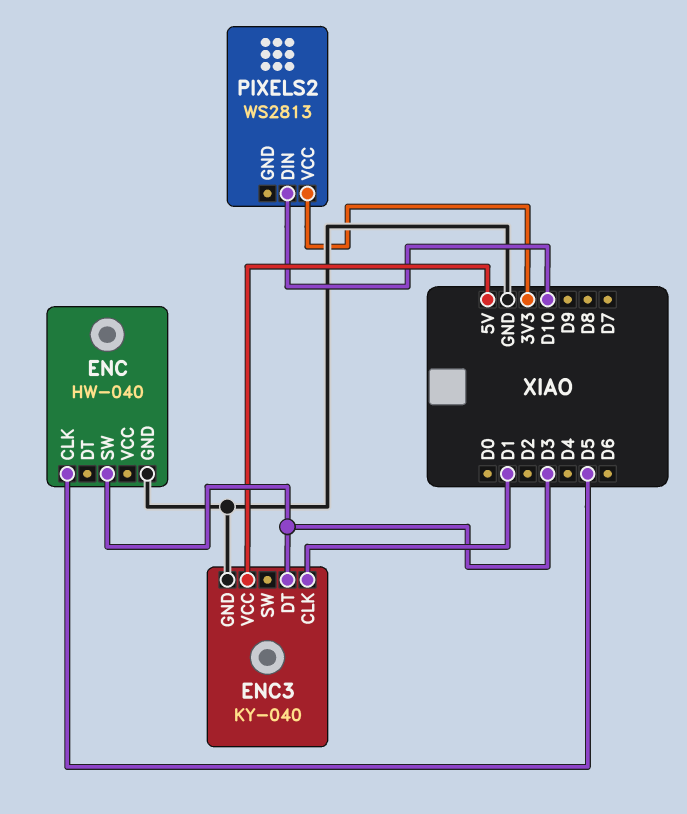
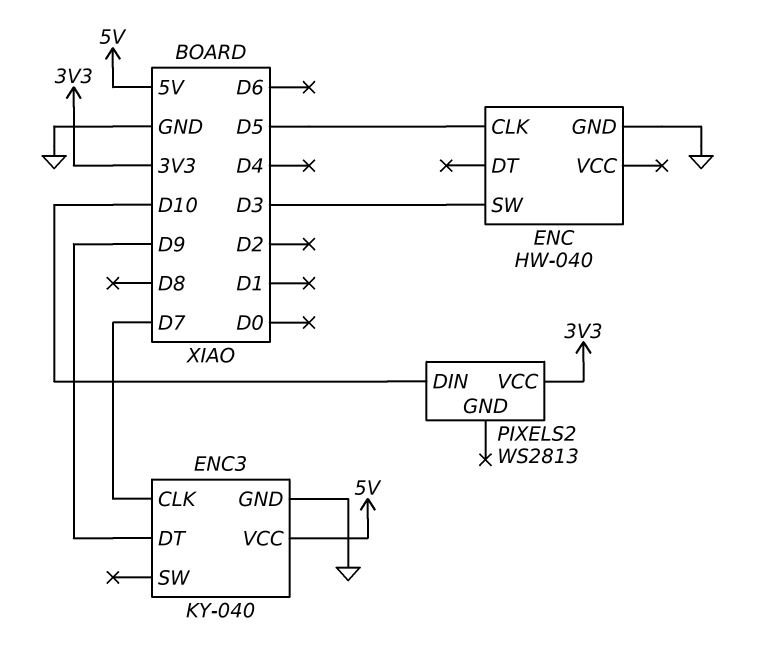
ENC3 pin CLK: D1 -> D7
ENC3 pin DT: D3 -> D9

